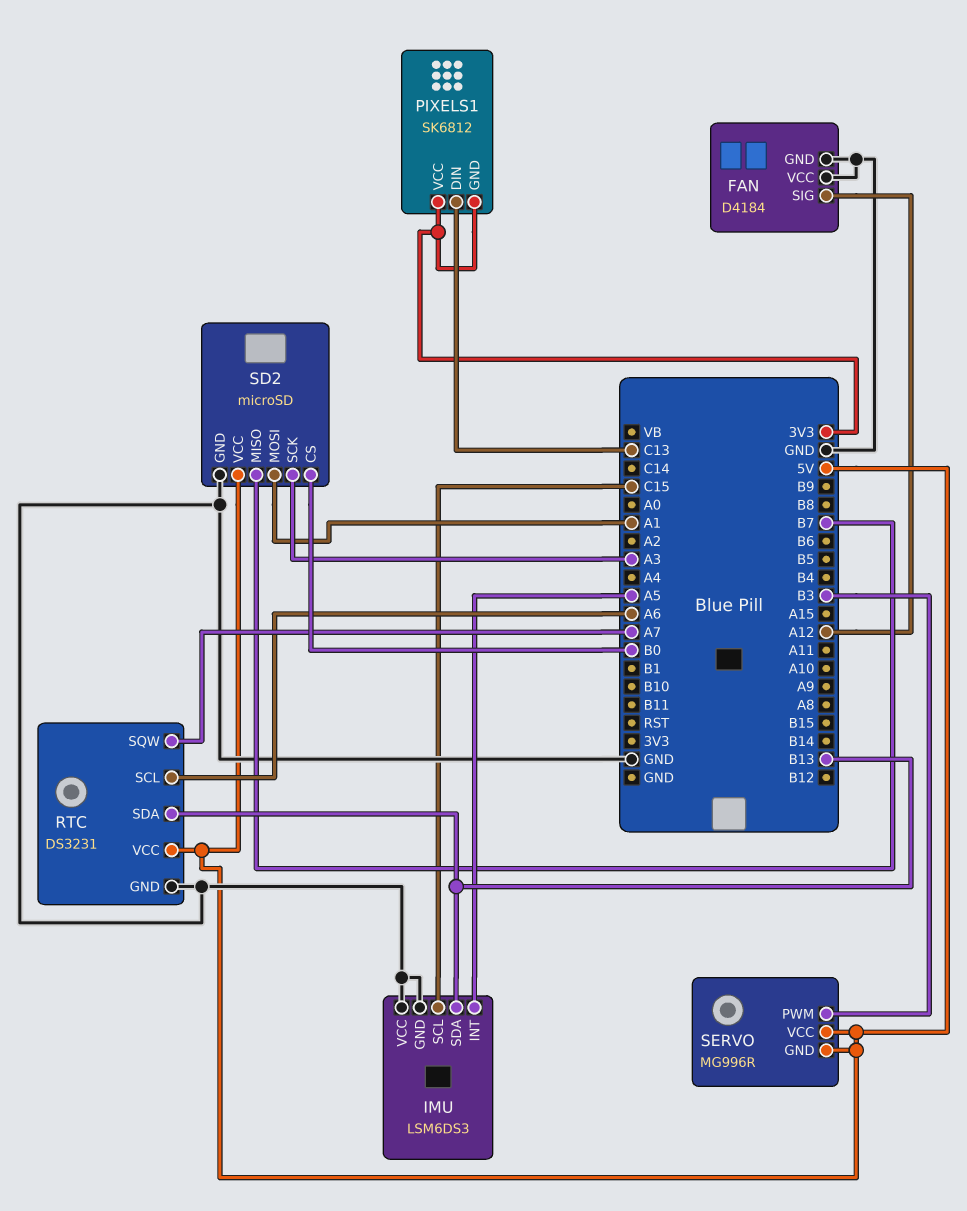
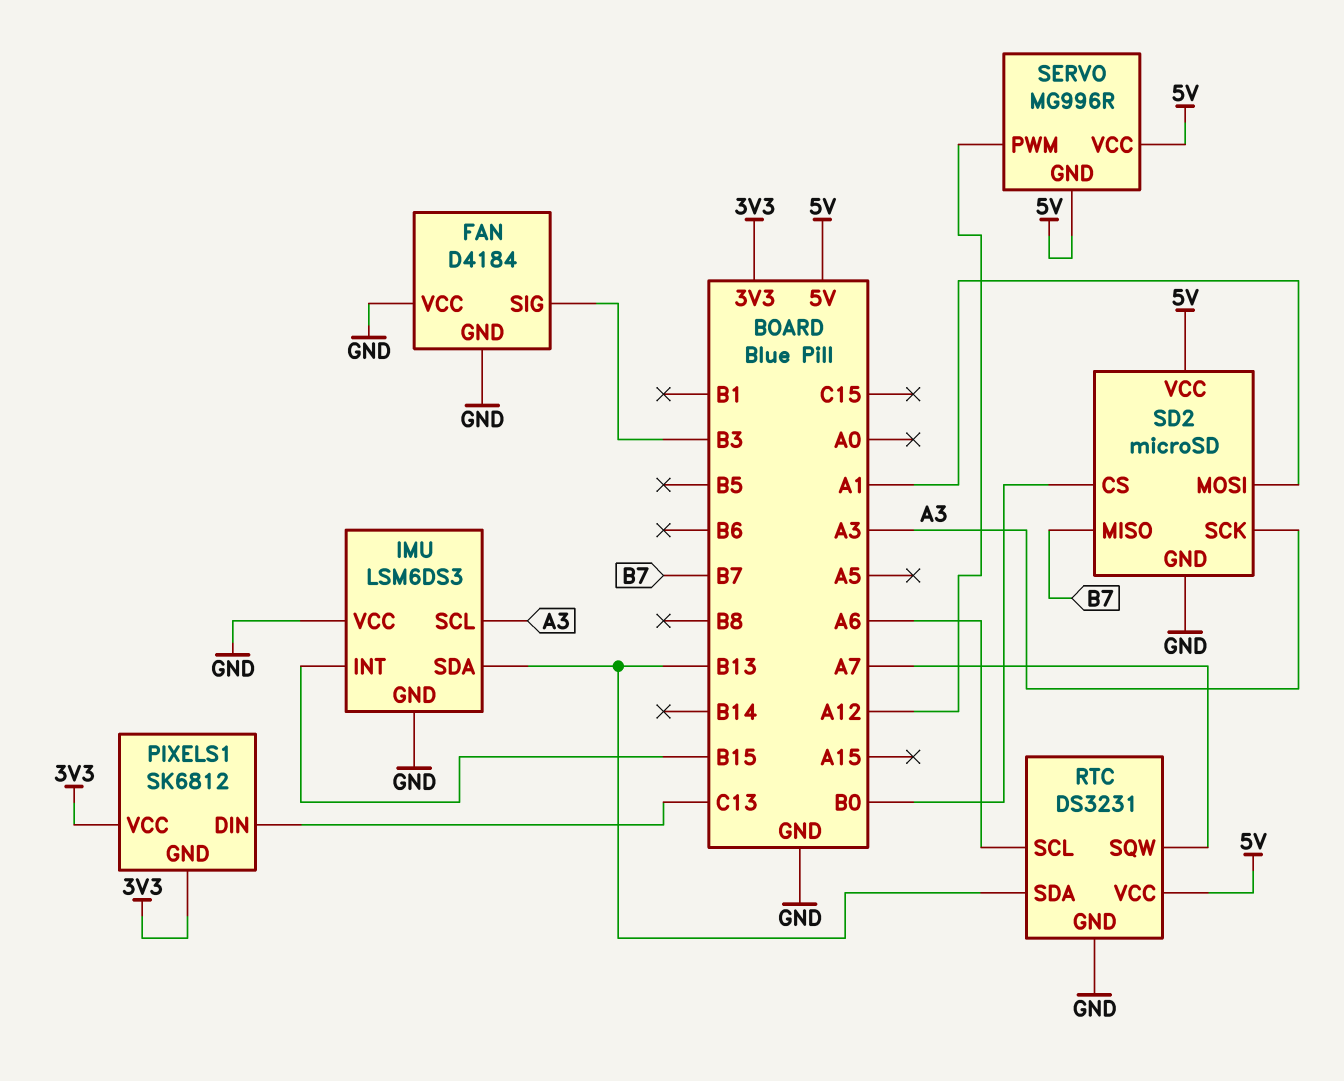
FAN pin SIG: A12 -> B3
IMU pin INT: A5 -> B15
IMU pin SCL: C15 -> A3
SERVO pin PWM: B3 -> A12

